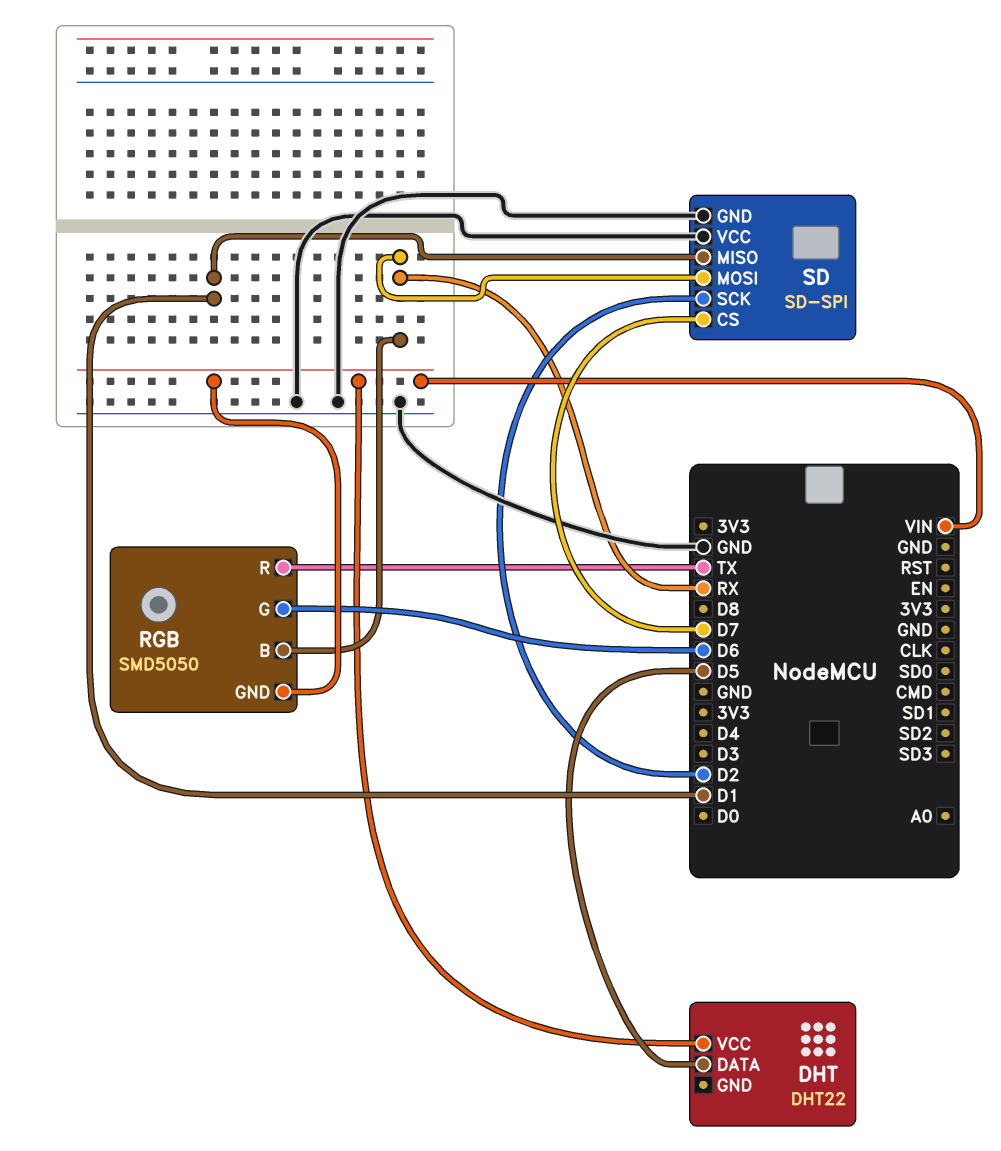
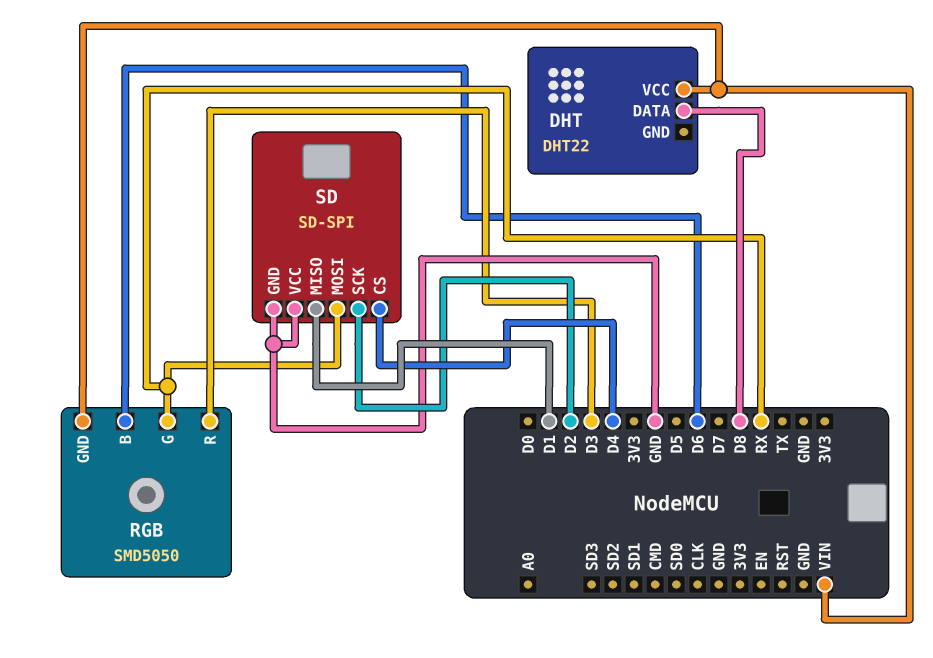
DHT pin DATA: D5 -> D8
RGB pin B: RX -> D6
RGB pin G: D6 -> RX
RGB pin R: TX -> D3
SD pin CS: D7 -> D4

